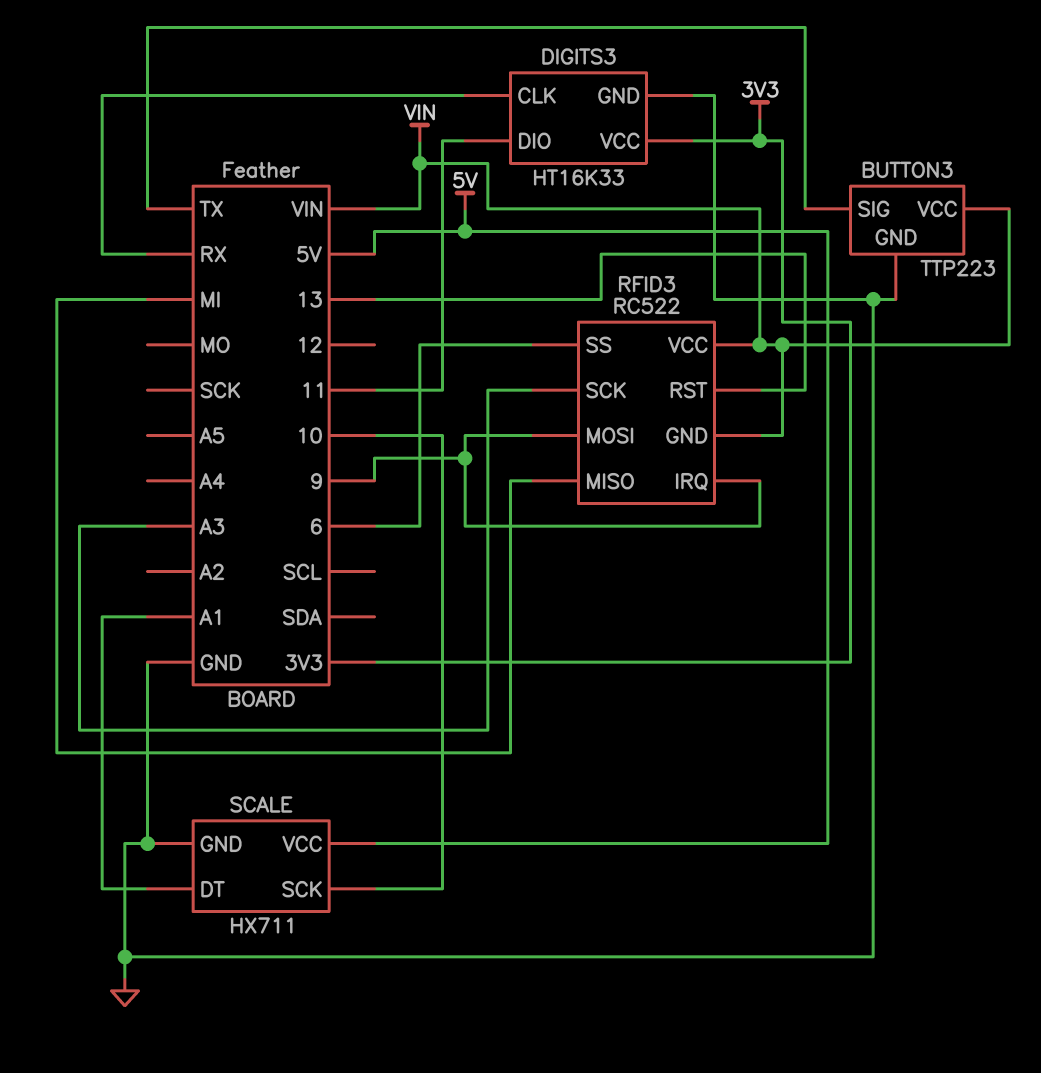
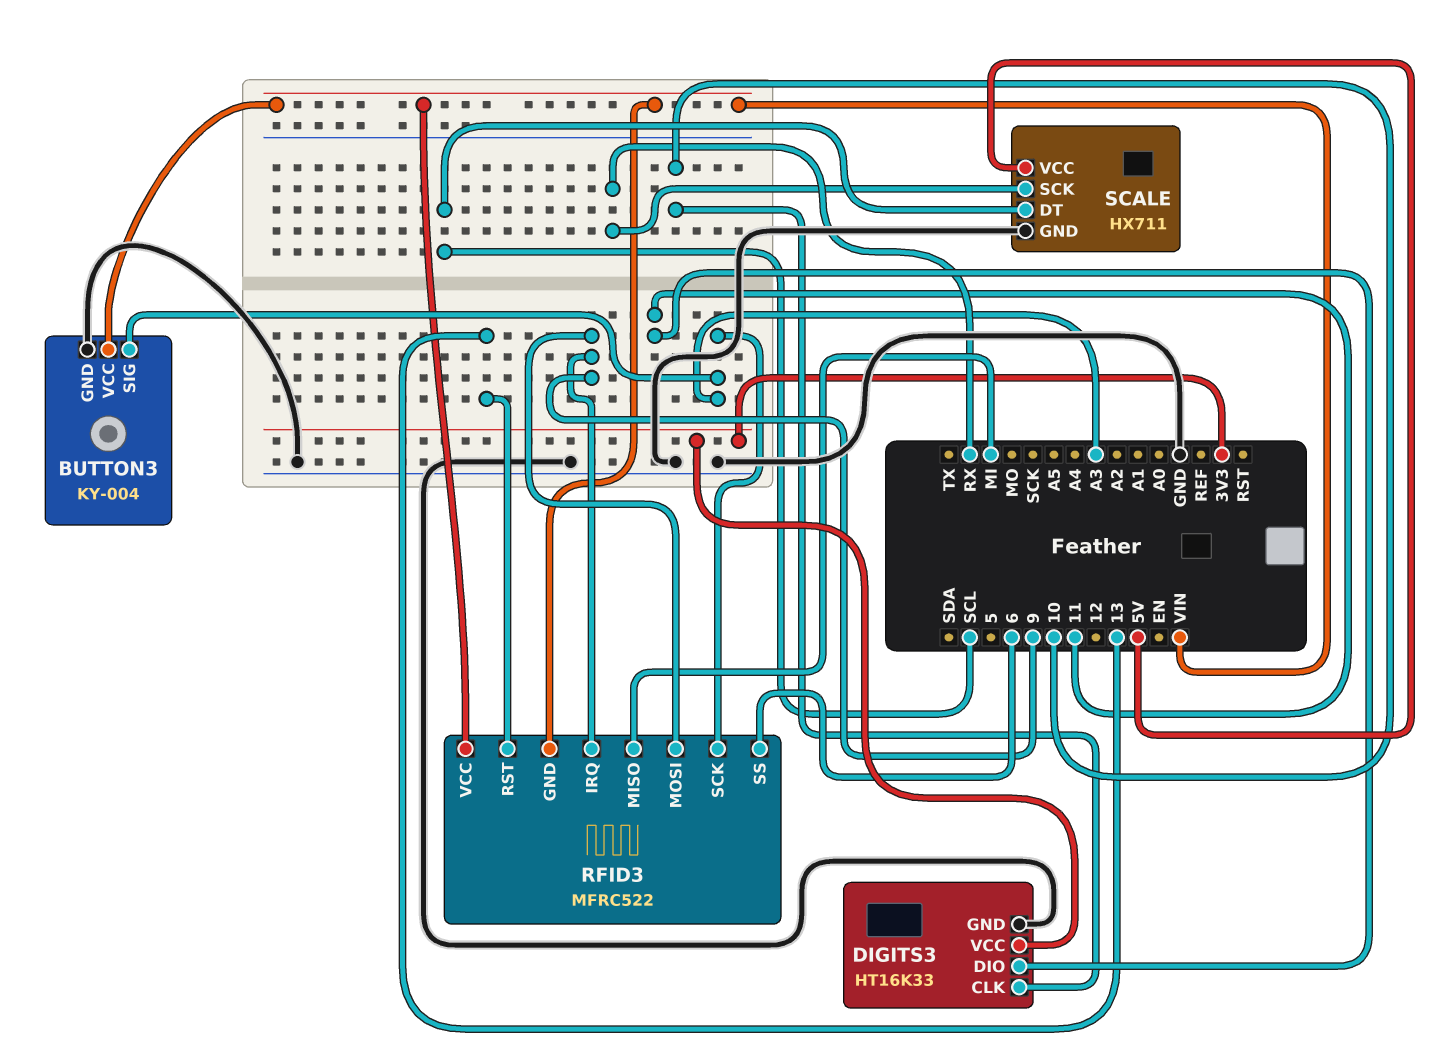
BUTTON3: TTP223 -> KY-004
BUTTON3 pin SIG: TX -> A3
DIGITS3 pin CLK: RX -> 10
RFID3: RC522 -> MFRC522
SCALE pin DT: A1 -> SCL
SCALE pin SCK: 10 -> RX

